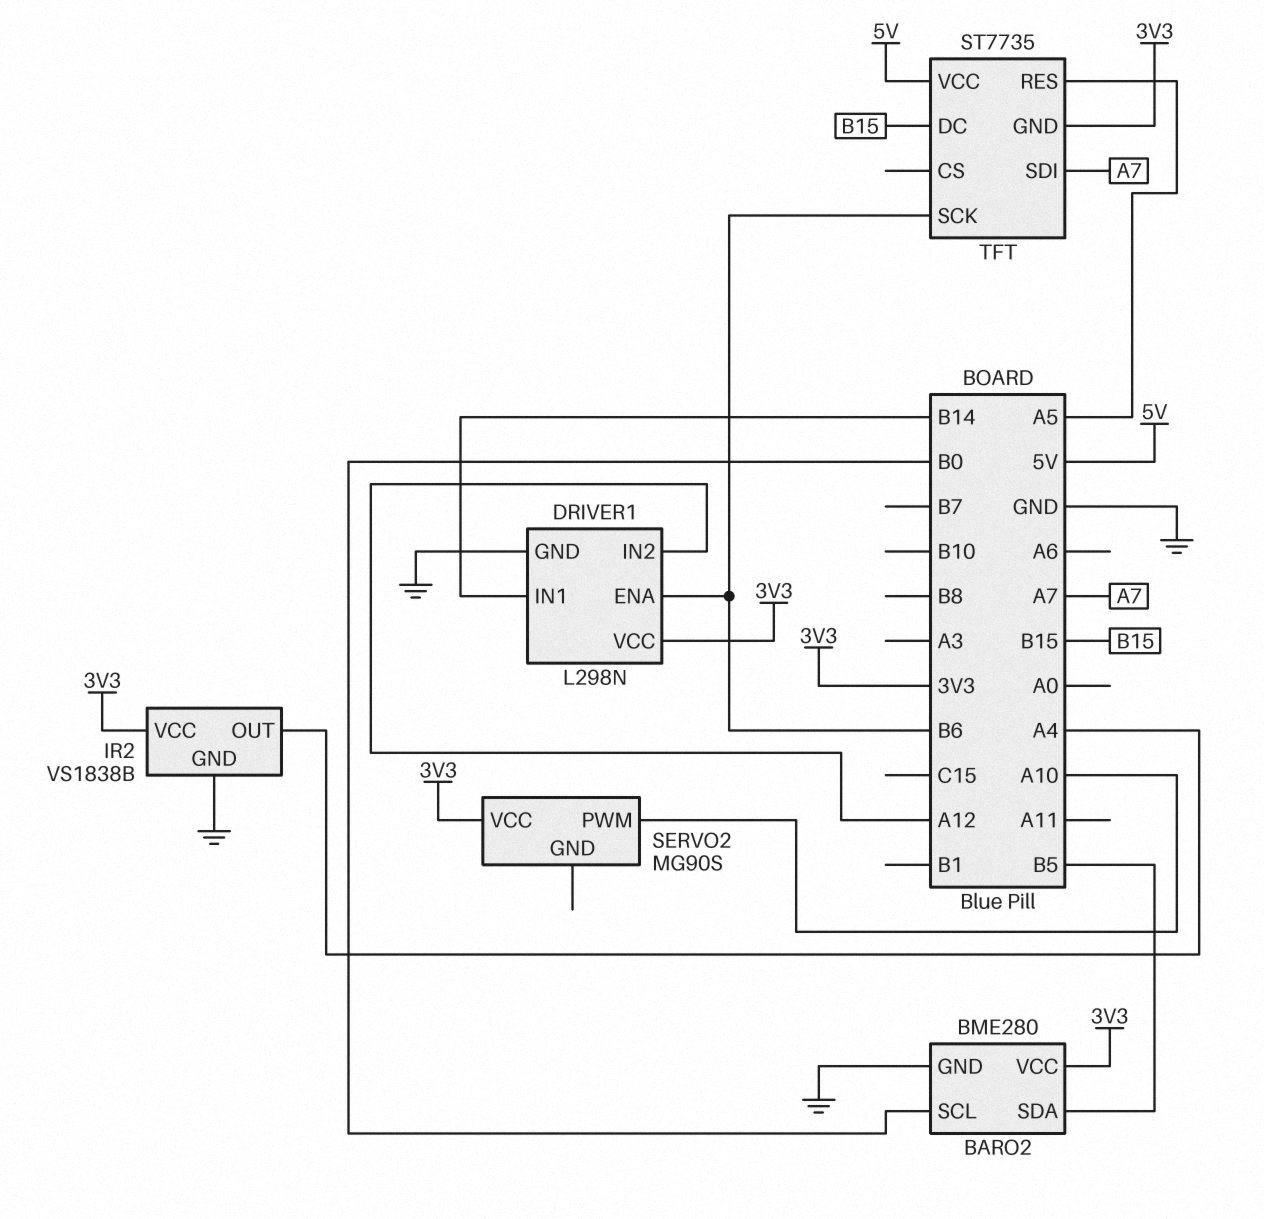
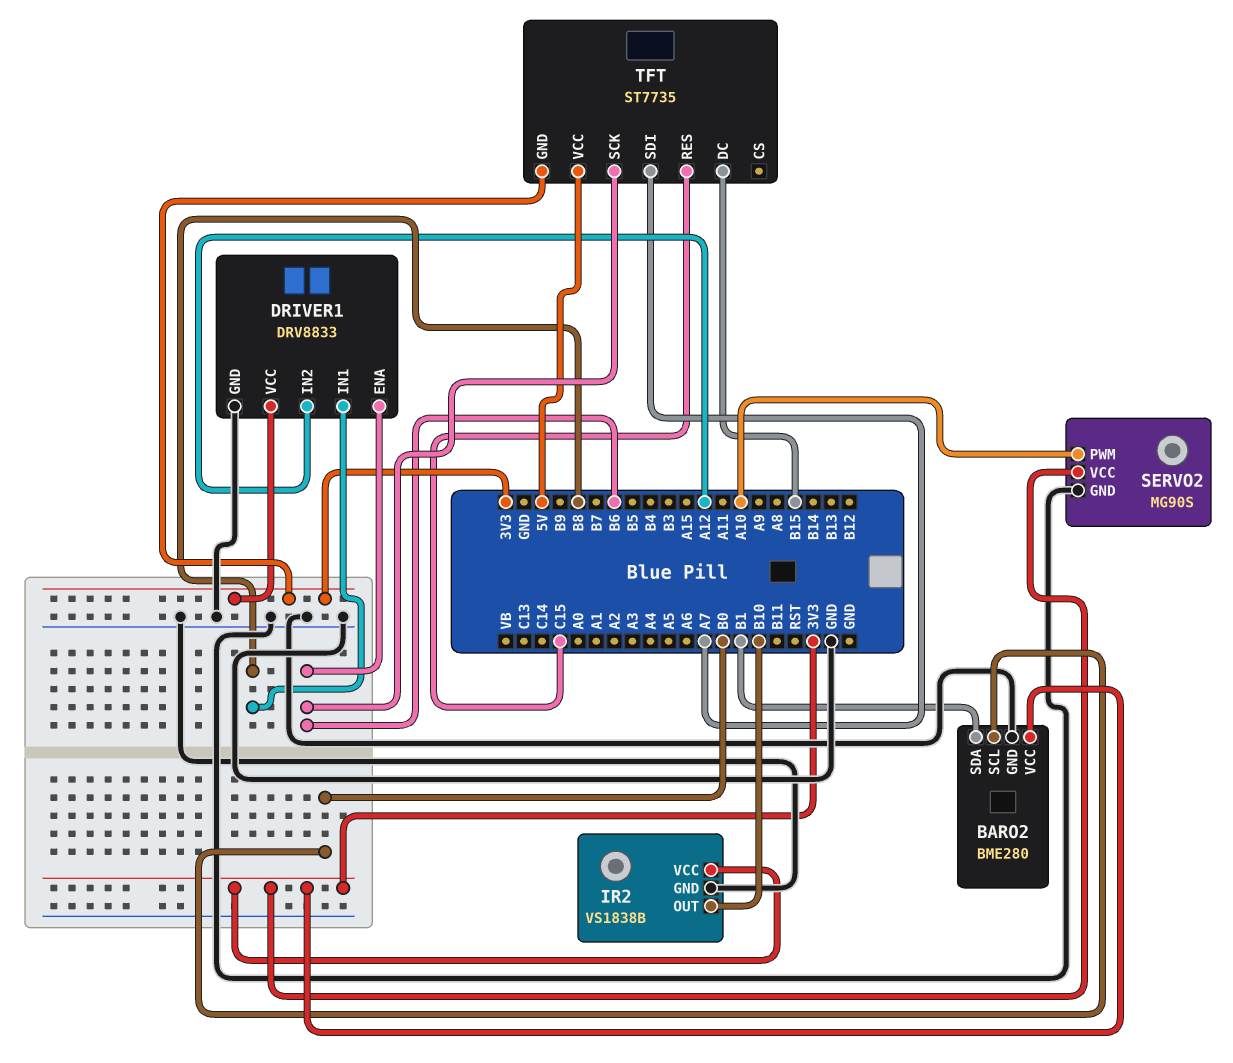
BARO2 pin SDA: B5 -> B1
DRIVER1: L298N -> DRV8833
DRIVER1 pin IN1: B14 -> B8
IR2 pin OUT: A4 -> B10
SERVO2 pin GND: none -> GND
TFT pin RES: A5 -> C15

